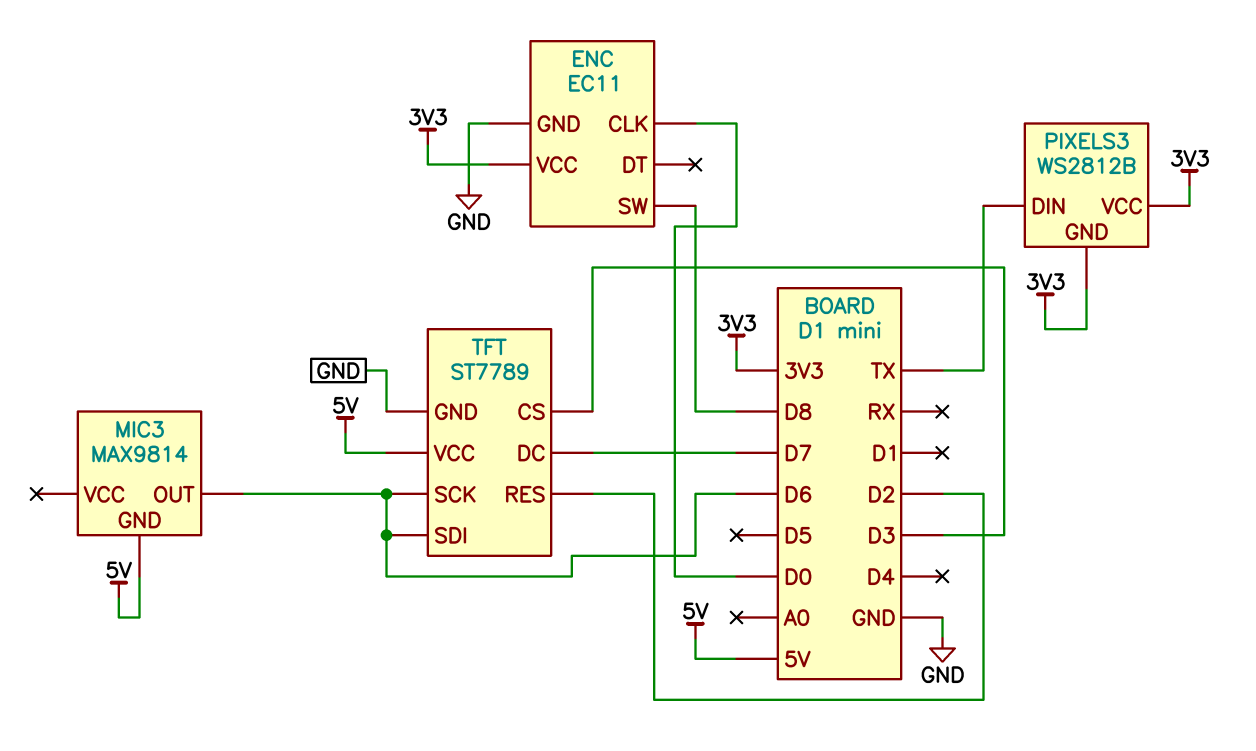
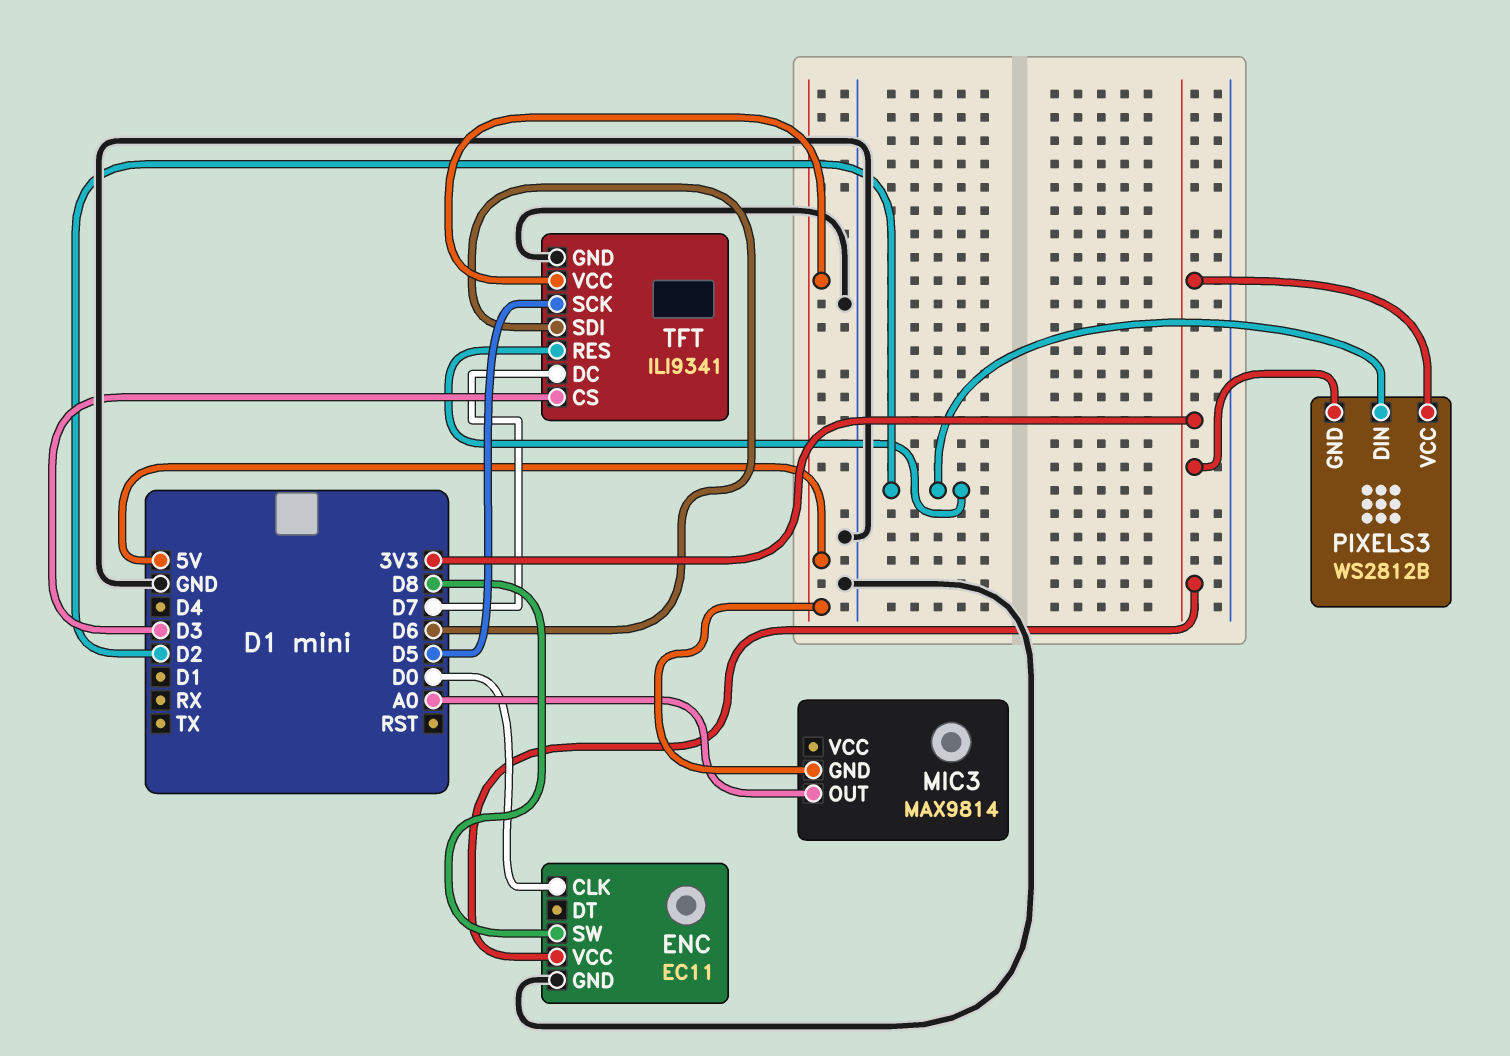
MIC3 pin OUT: D6 -> A0
PIXELS3 pin DIN: TX -> D2
TFT: ST7789 -> ILI9341
TFT pin SCK: D6 -> D5

